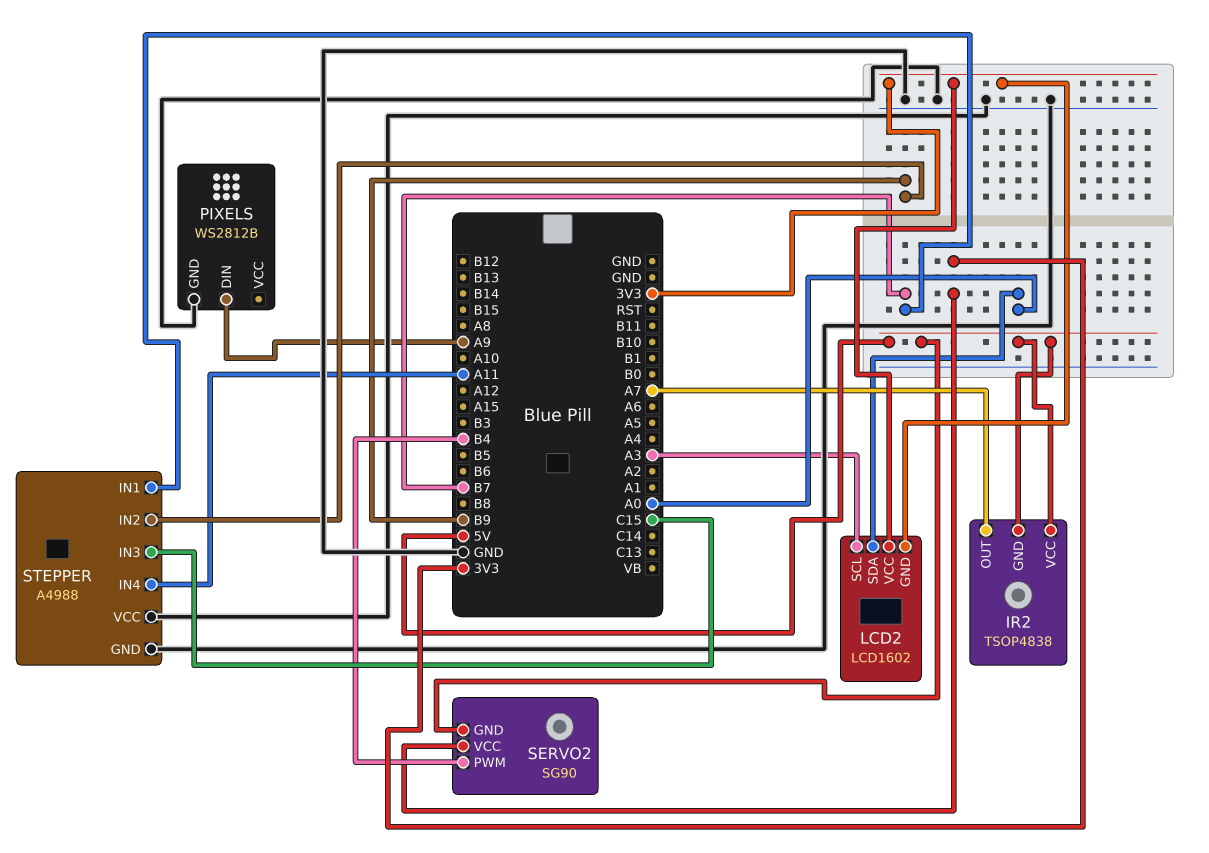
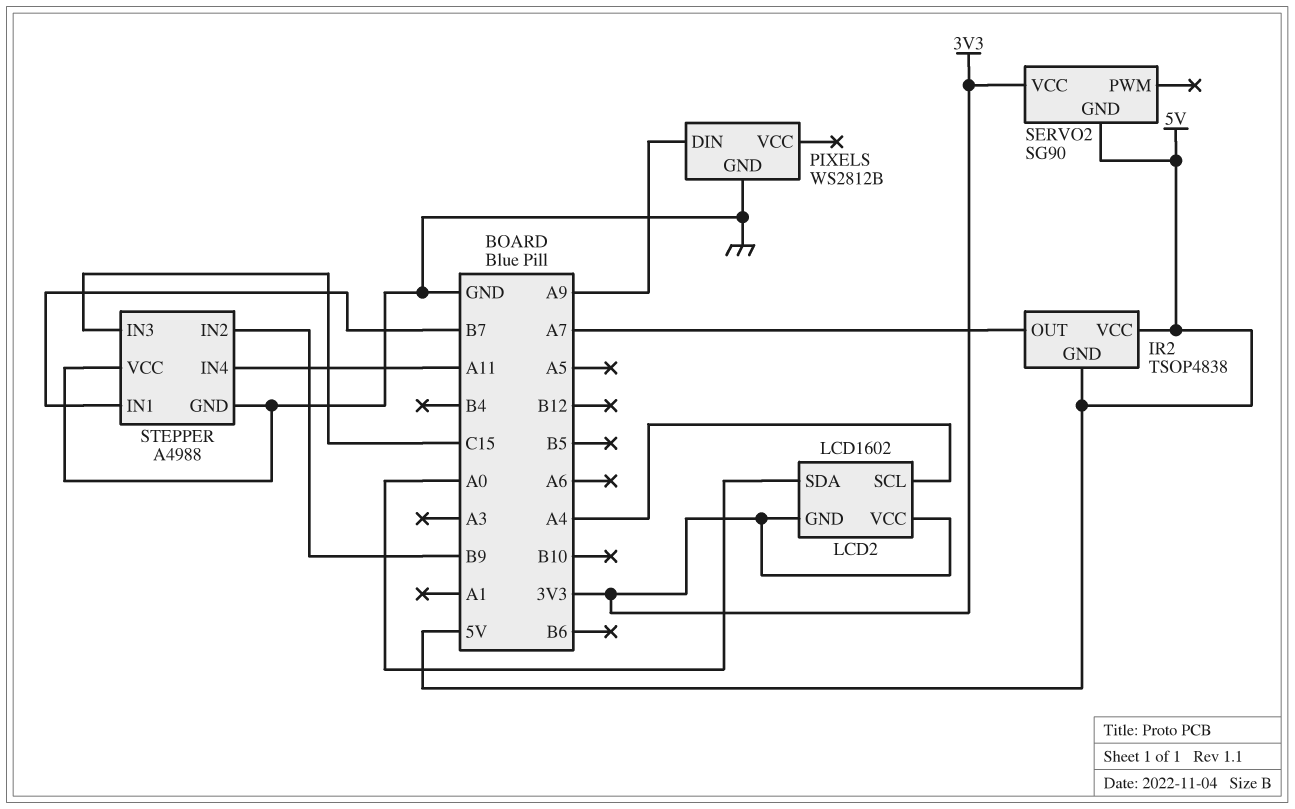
LCD2 pin SCL: A3 -> A4
SERVO2 pin PWM: B4 -> none

